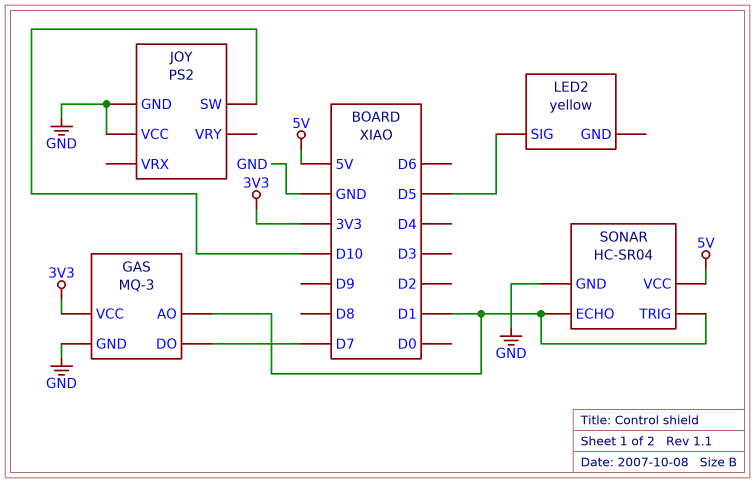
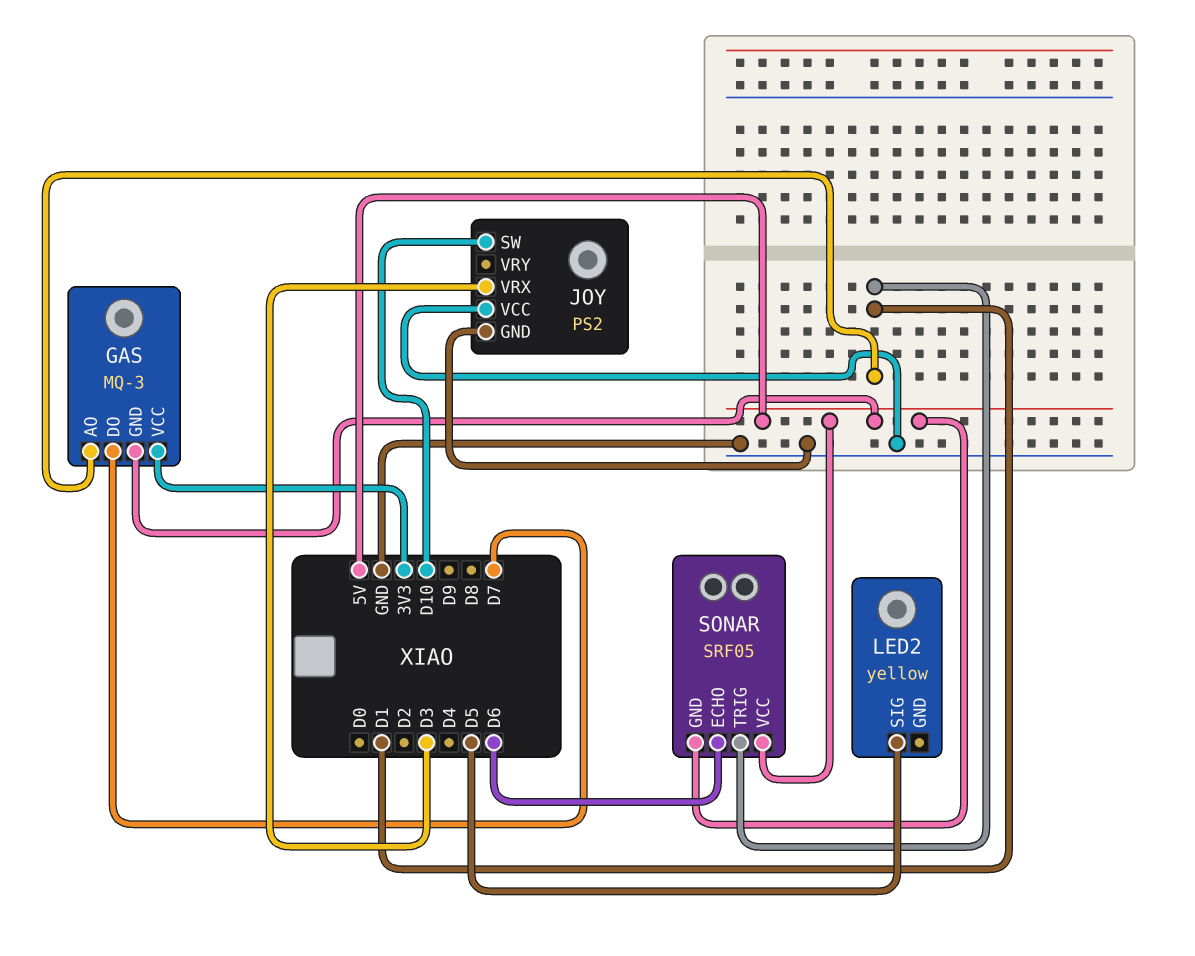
GAS pin GND: GND -> 5V
JOY pin VRX: none -> D3
SONAR: HC-SR04 -> SRF05
SONAR pin ECHO: D1 -> D6
SONAR pin GND: GND -> 5V

